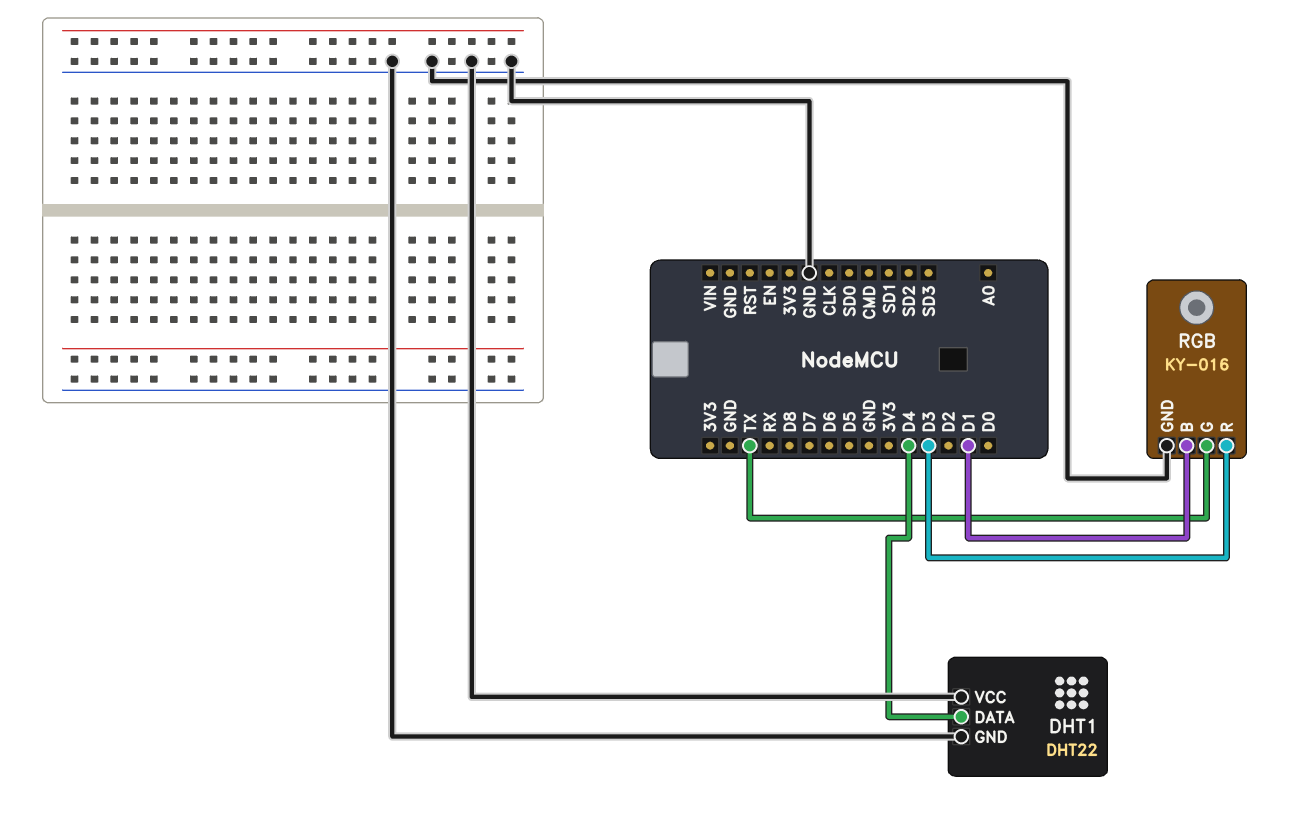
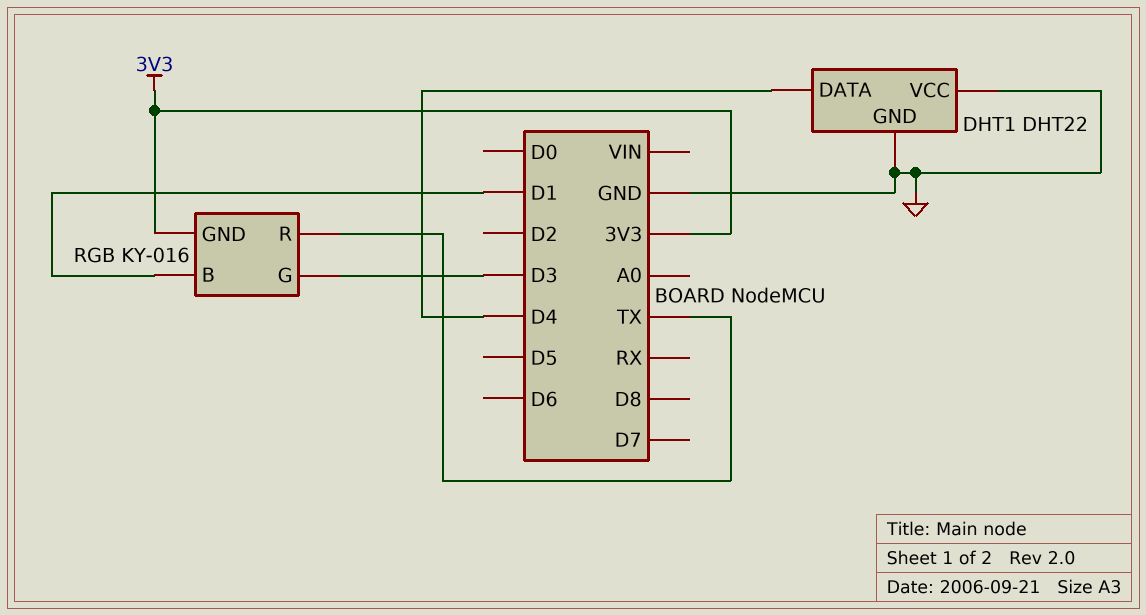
RGB pin G: TX -> D3
RGB pin GND: GND -> 3V3
RGB pin R: D3 -> TX

